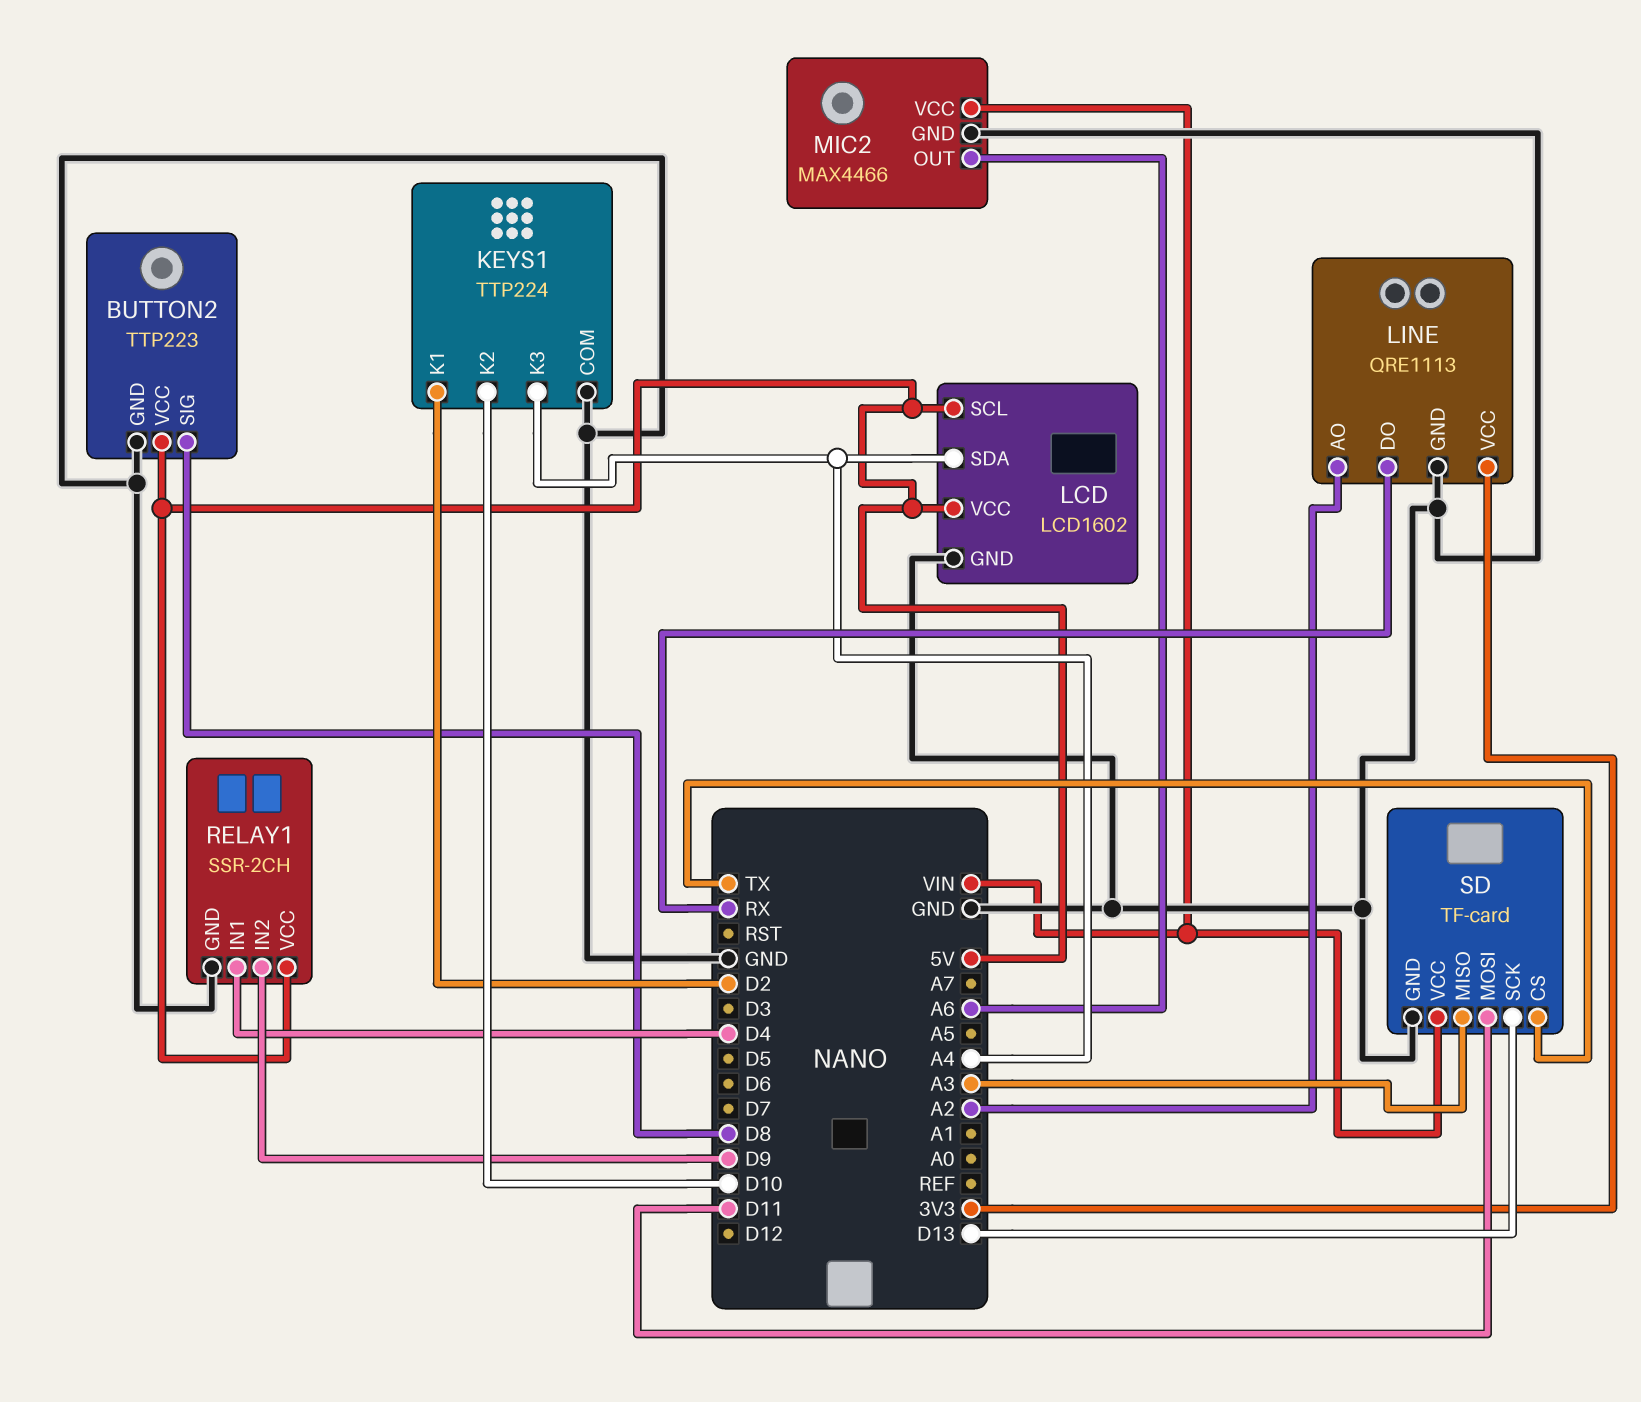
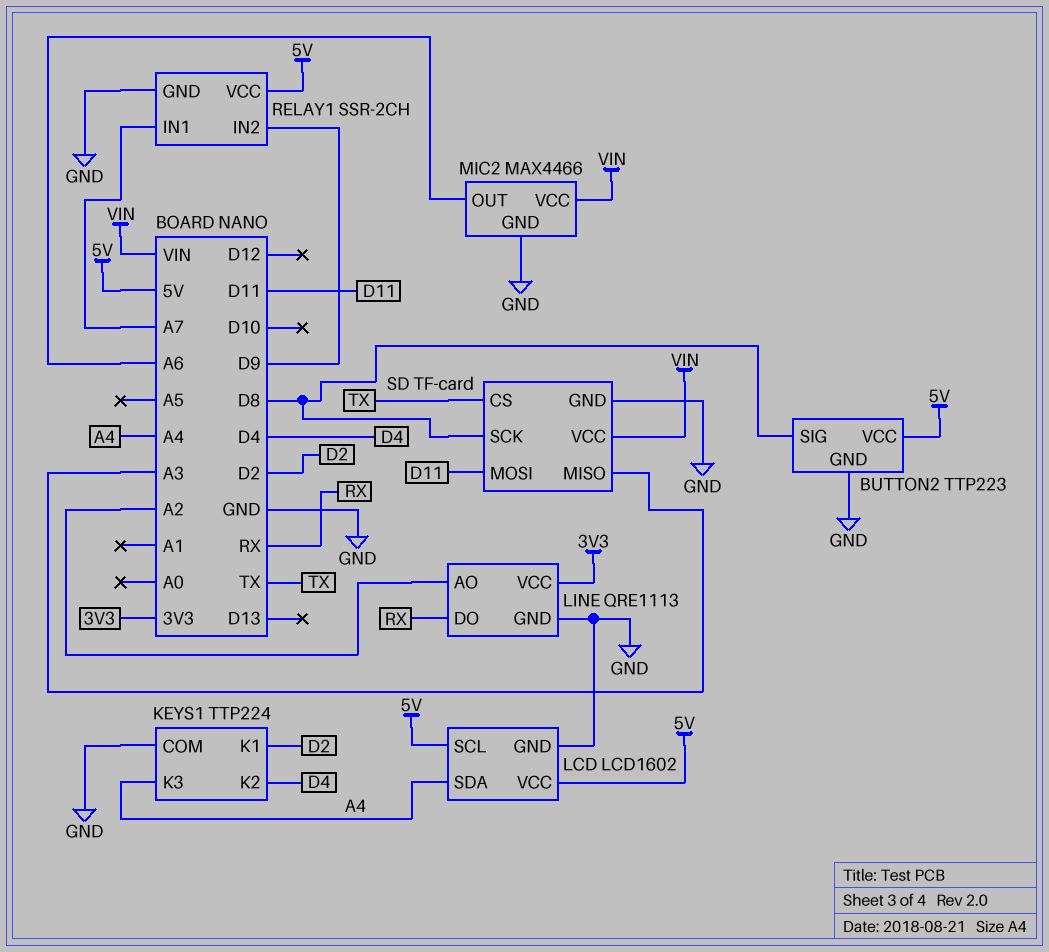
KEYS1 pin K2: D10 -> D4
RELAY1 pin IN1: D4 -> A7
SD pin SCK: D13 -> D8

